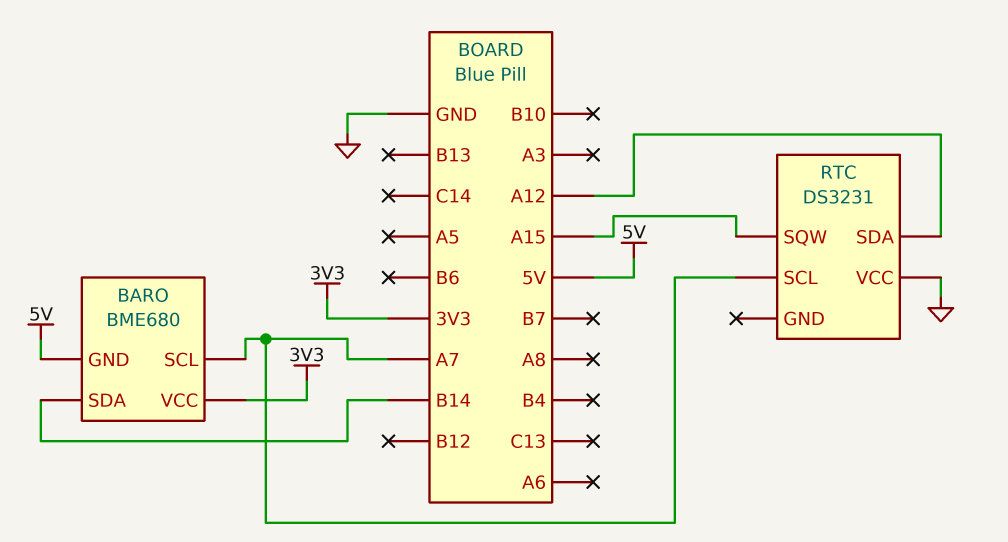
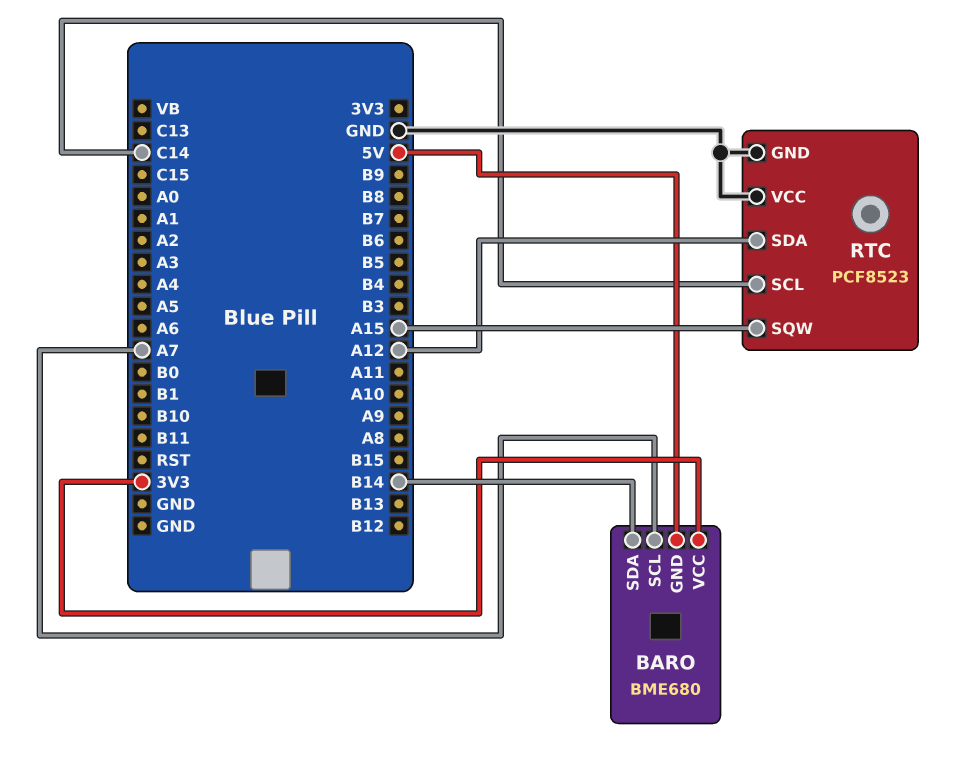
RTC: DS3231 -> PCF8523
RTC pin GND: none -> GND
RTC pin SCL: A7 -> C14

